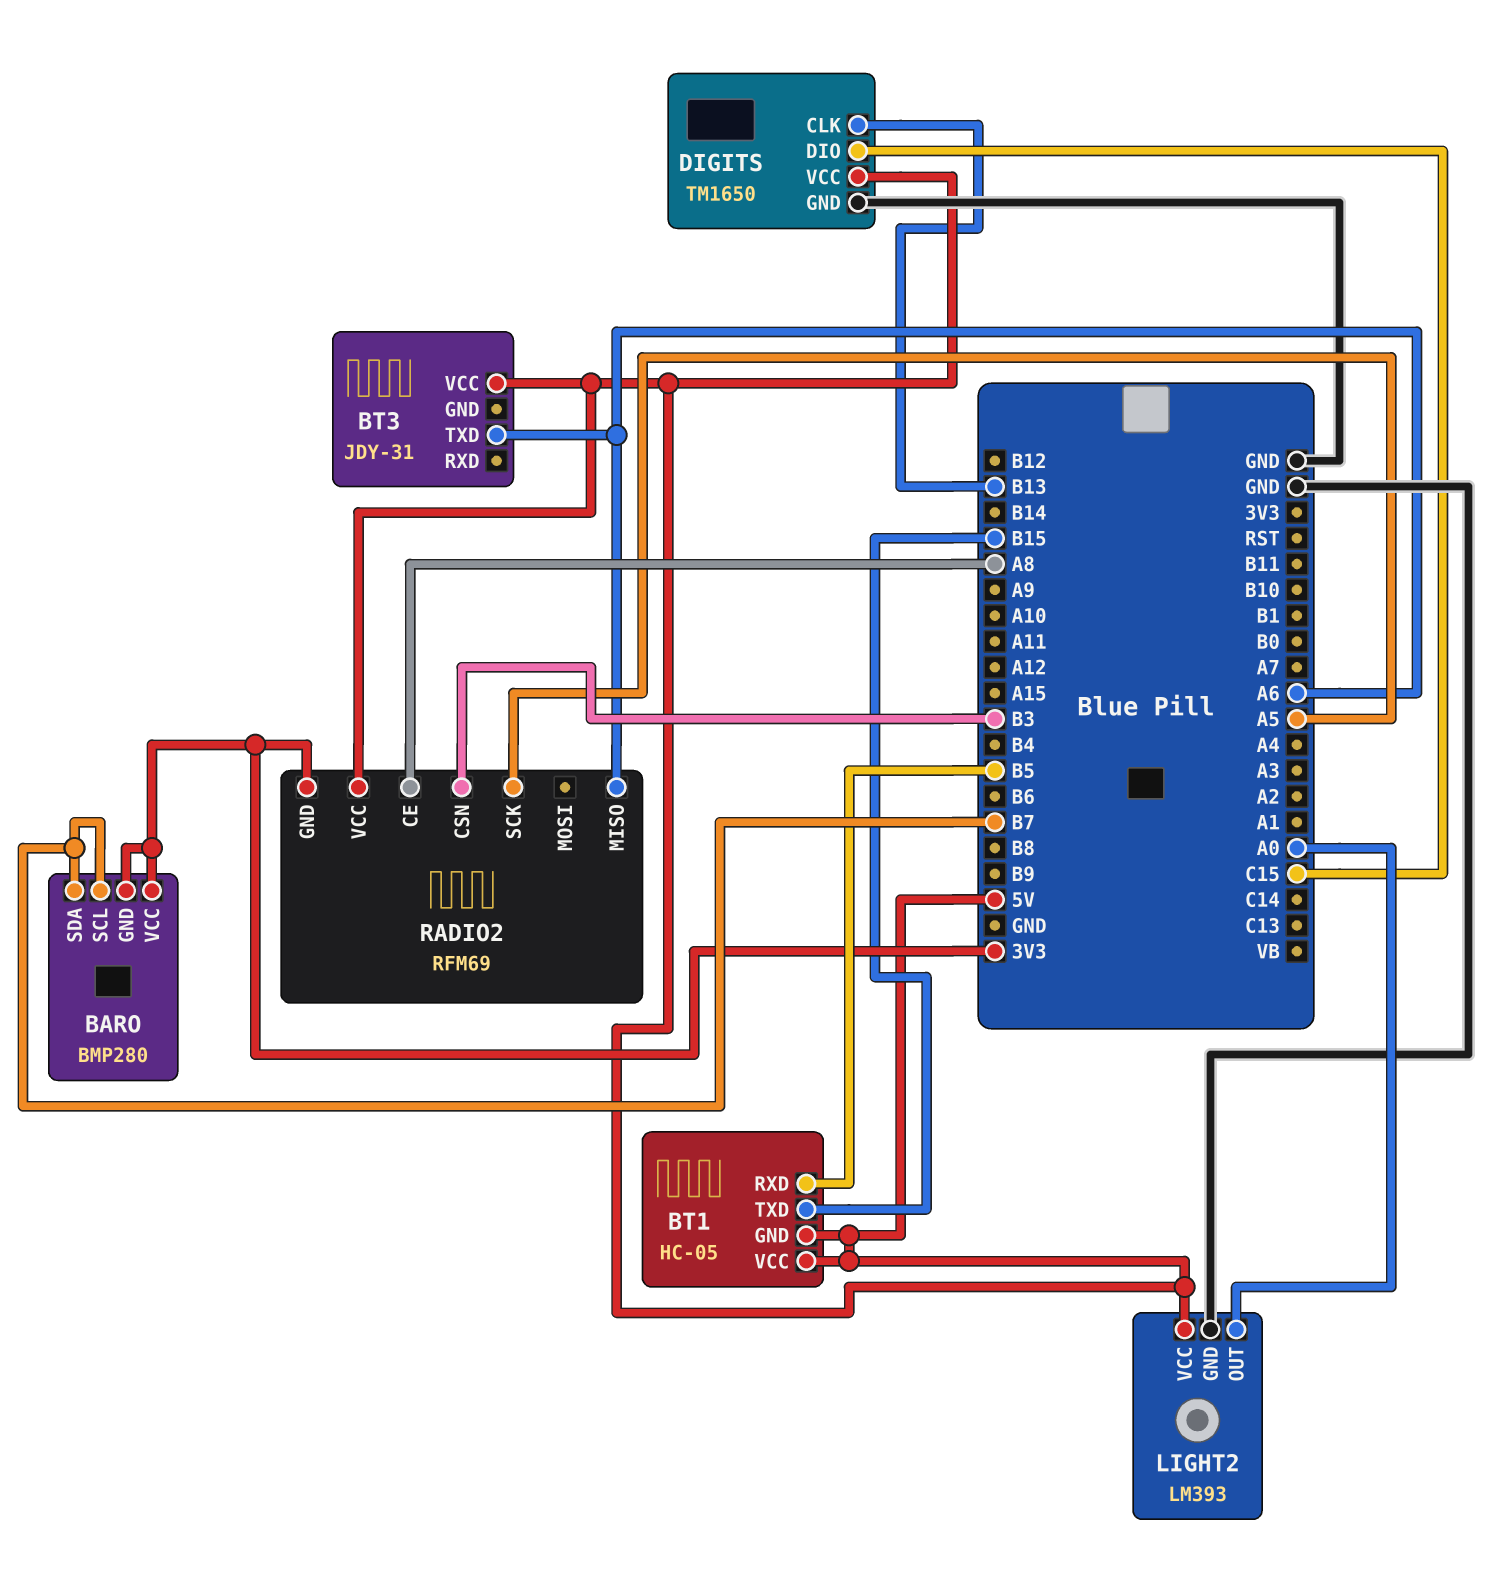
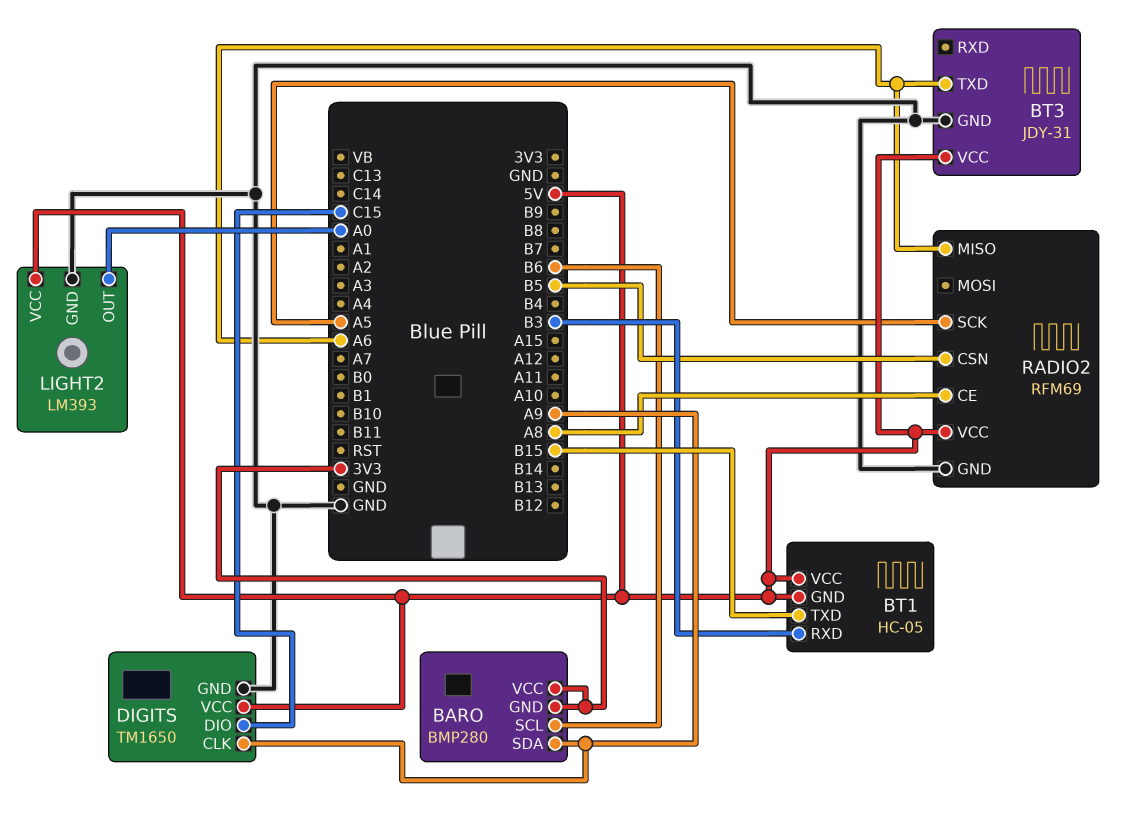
BARO pin SCL: B7 -> B6
BARO pin SDA: B7 -> A9
BT1 pin RXD: B5 -> B3
BT3 pin GND: none -> GND
DIGITS pin CLK: B13 -> A9
RADIO2 pin CSN: B3 -> B5
RADIO2 pin GND: 3V3 -> GND

